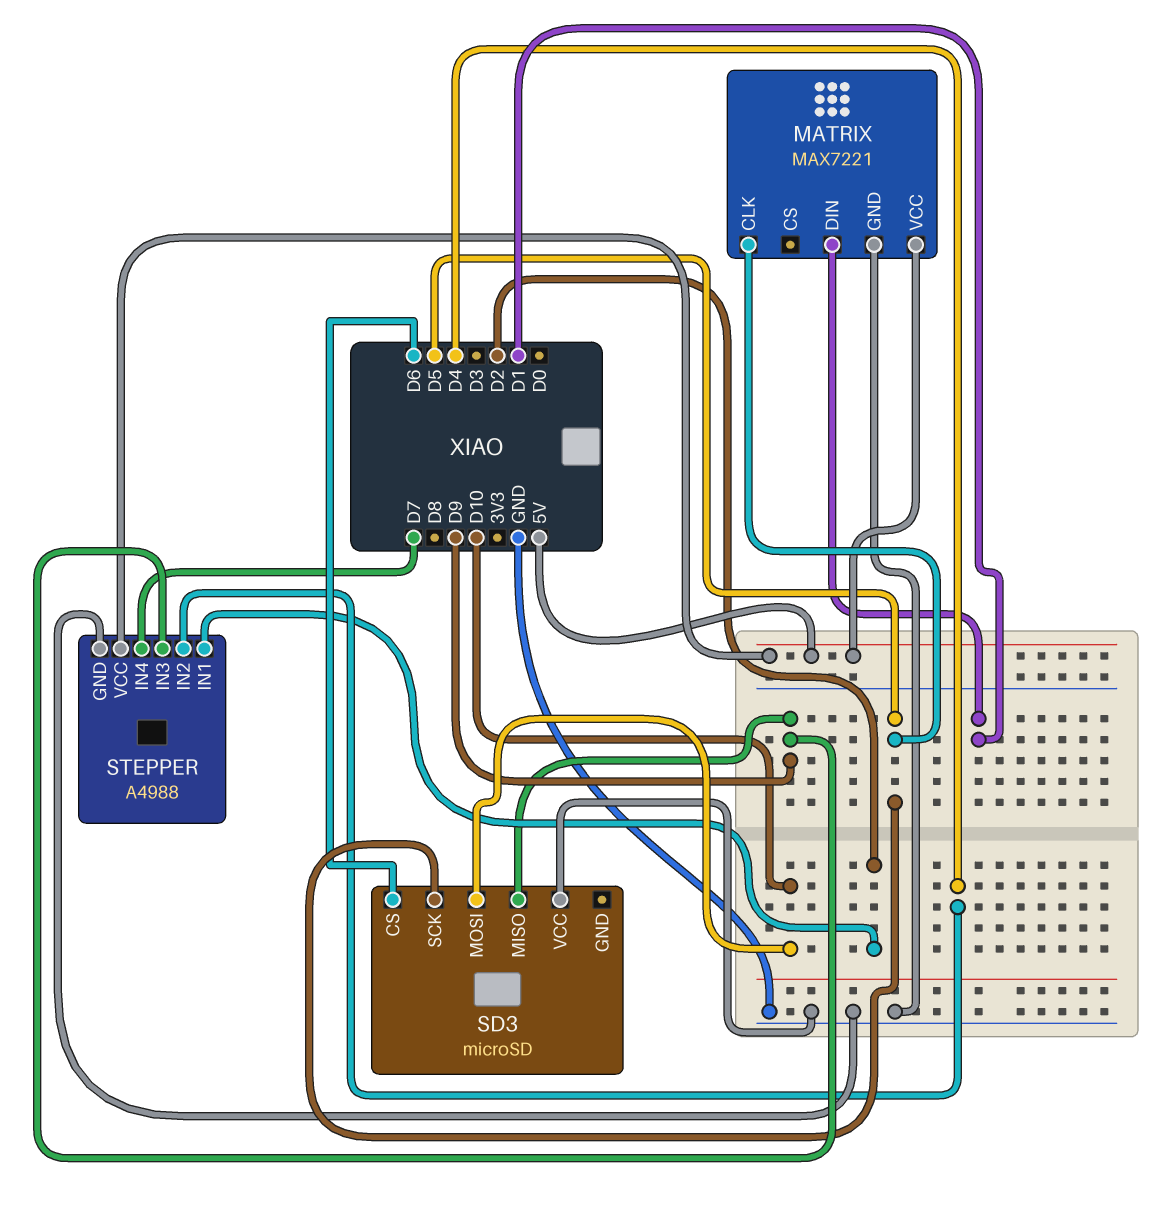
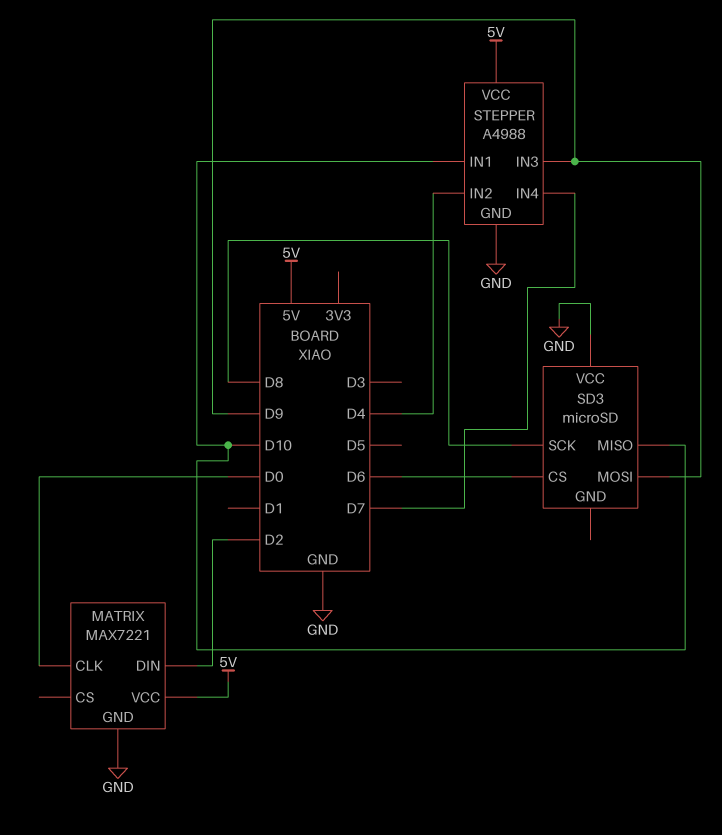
MATRIX pin CLK: D5 -> D0
MATRIX pin DIN: D1 -> D2
SD3 pin MISO: D9 -> D10
SD3 pin MOSI: D10 -> D9
SD3 pin SCK: D5 -> D8
STEPPER pin IN1: D2 -> D10

